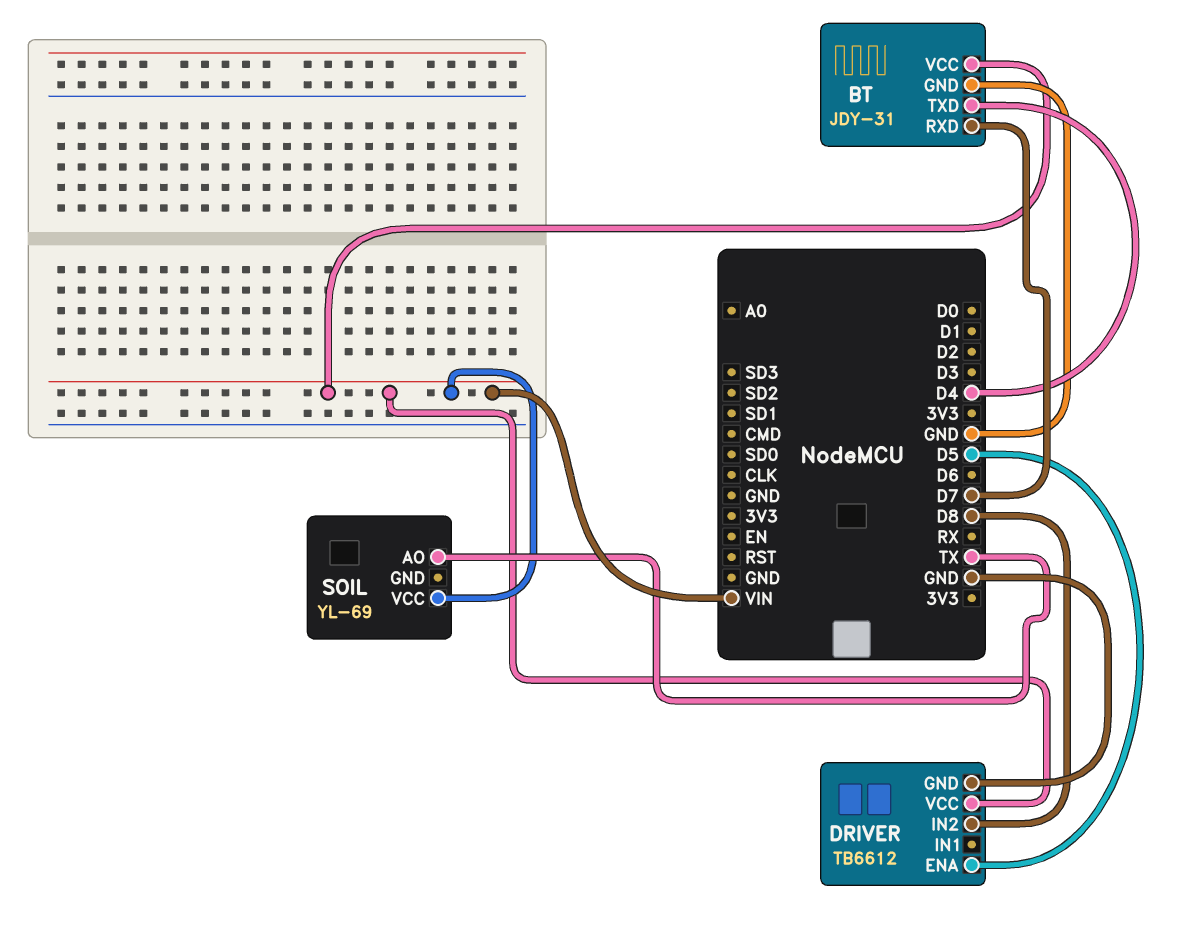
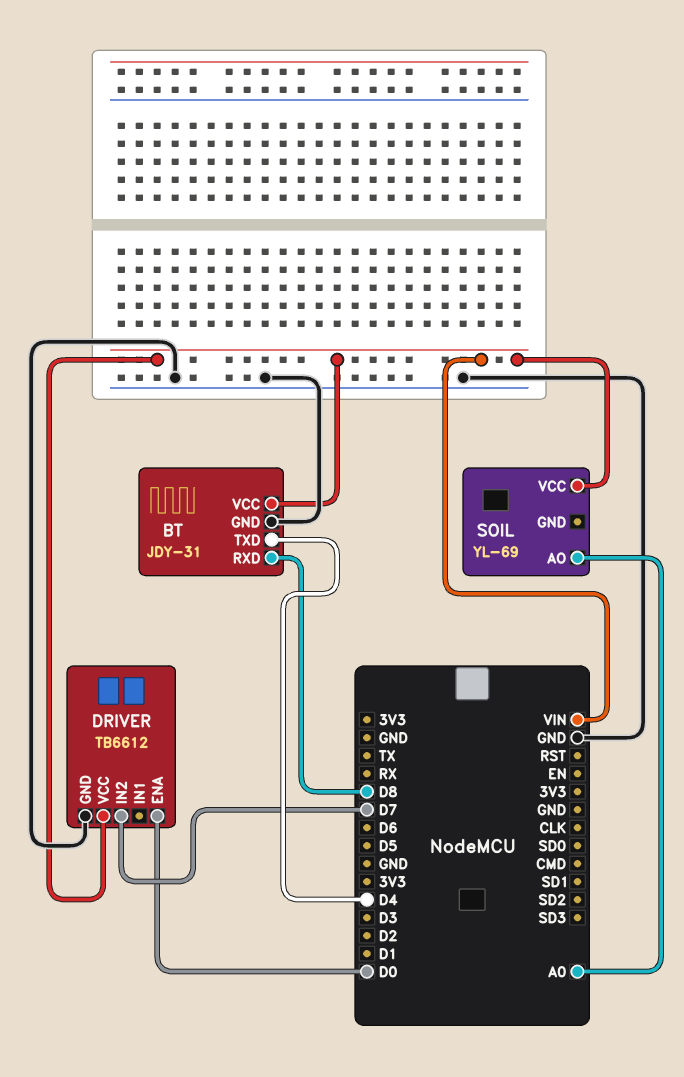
BT pin RXD: D7 -> D8
DRIVER pin ENA: D5 -> D0
DRIVER pin IN2: D8 -> D7
SOIL pin AO: TX -> A0

